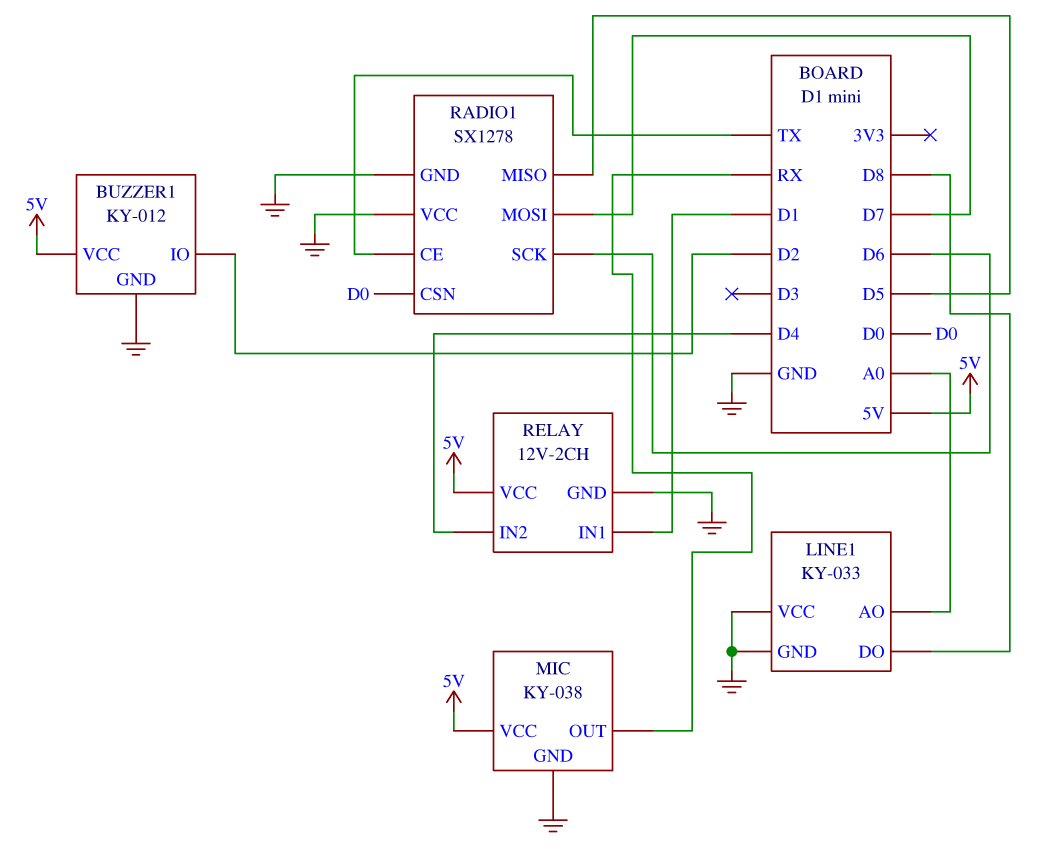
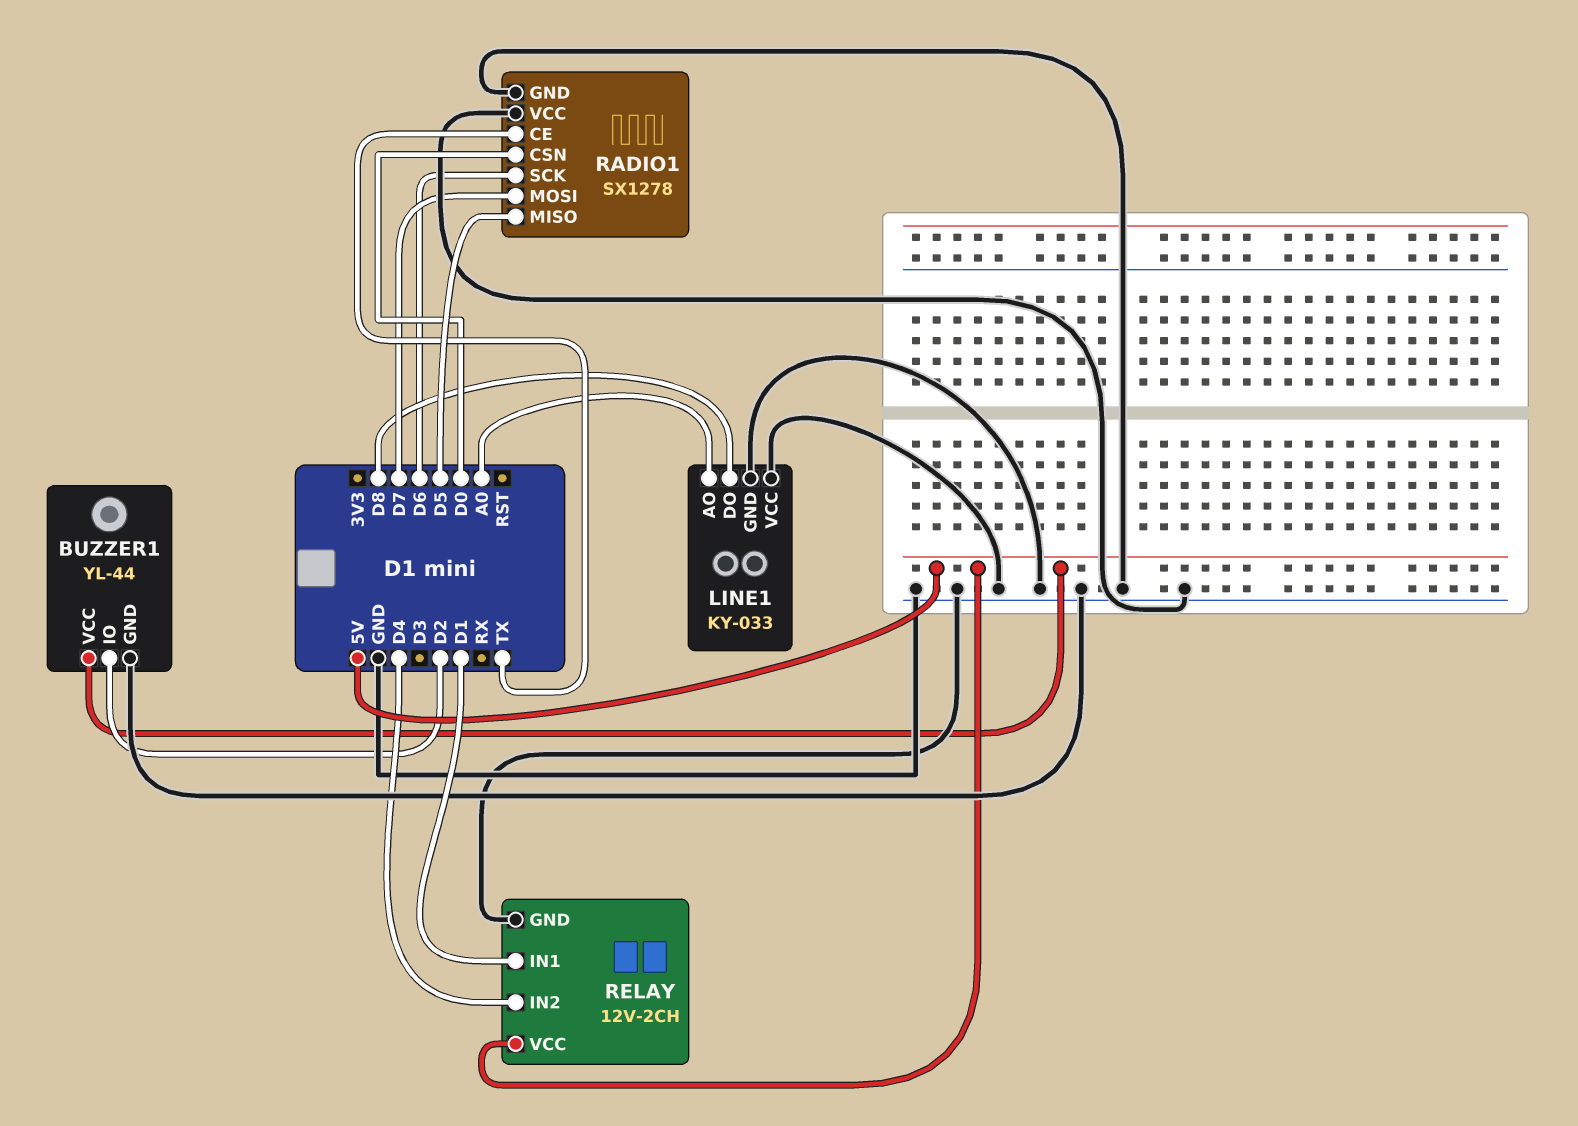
BUZZER1: KY-012 -> YL-44
MIC: KY-038 -> none
MIC pin GND: GND -> none
MIC pin OUT: RX -> none
MIC pin VCC: 5V -> none

